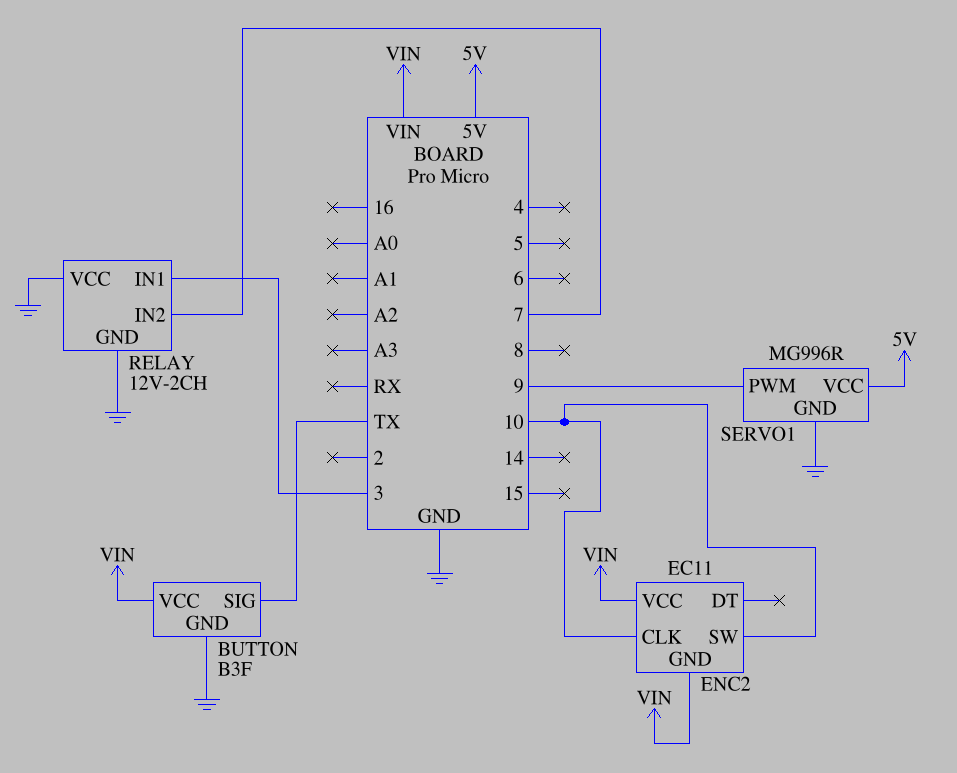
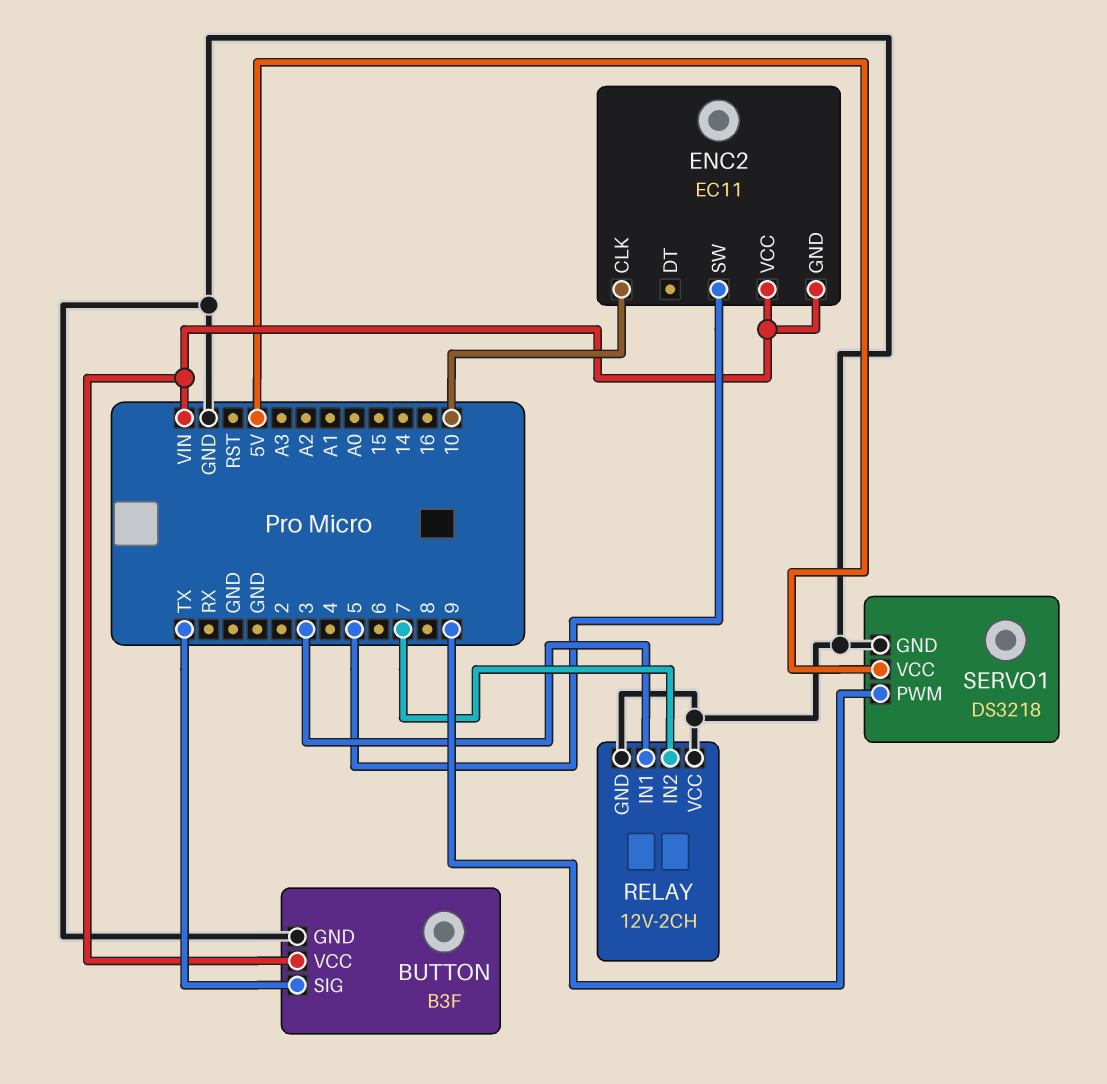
ENC2 pin SW: 10 -> 5
SERVO1: MG996R -> DS3218

